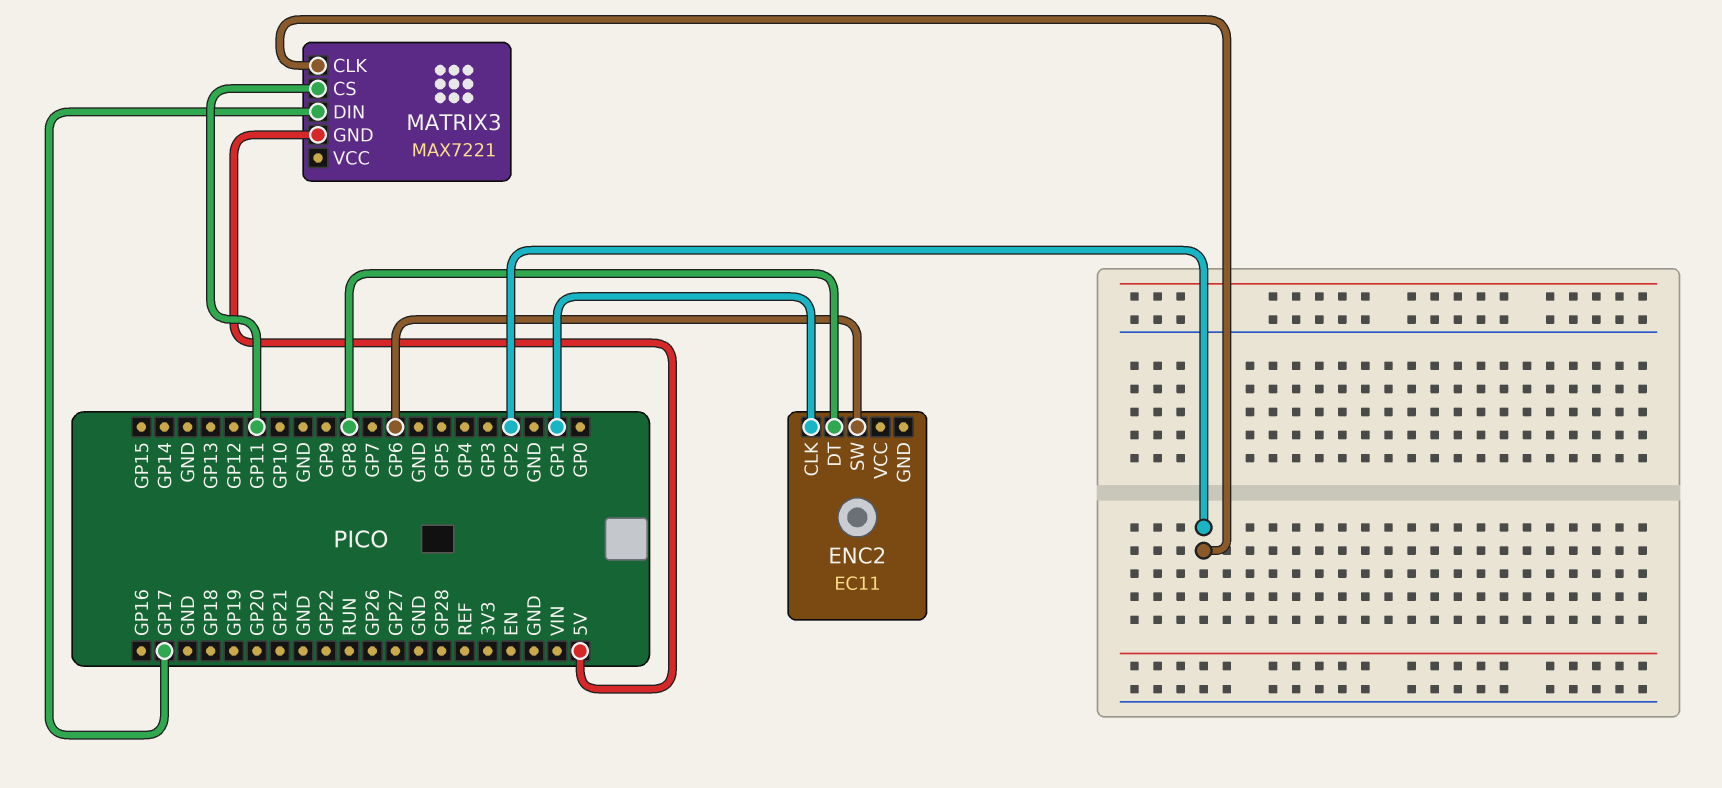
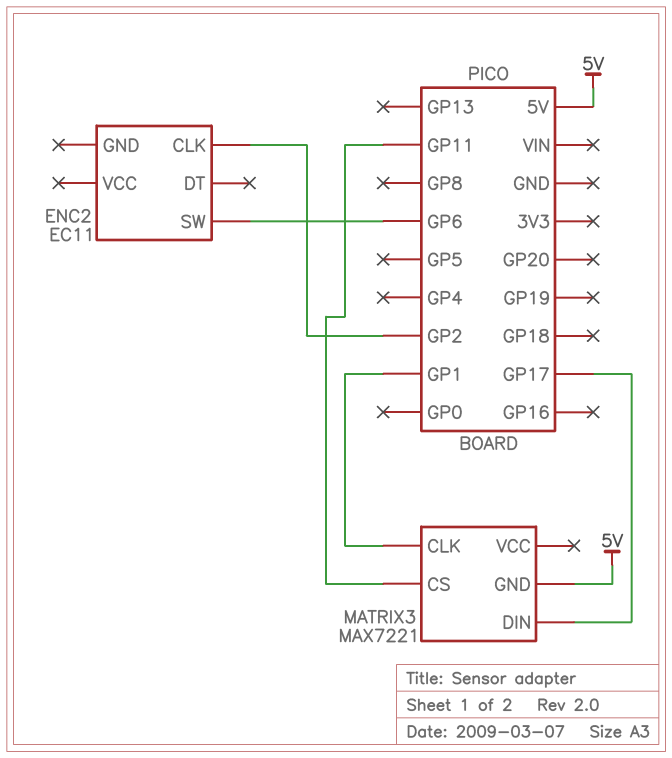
ENC2 pin CLK: GP1 -> GP2
ENC2 pin DT: GP8 -> none
MATRIX3 pin CLK: GP2 -> GP1

